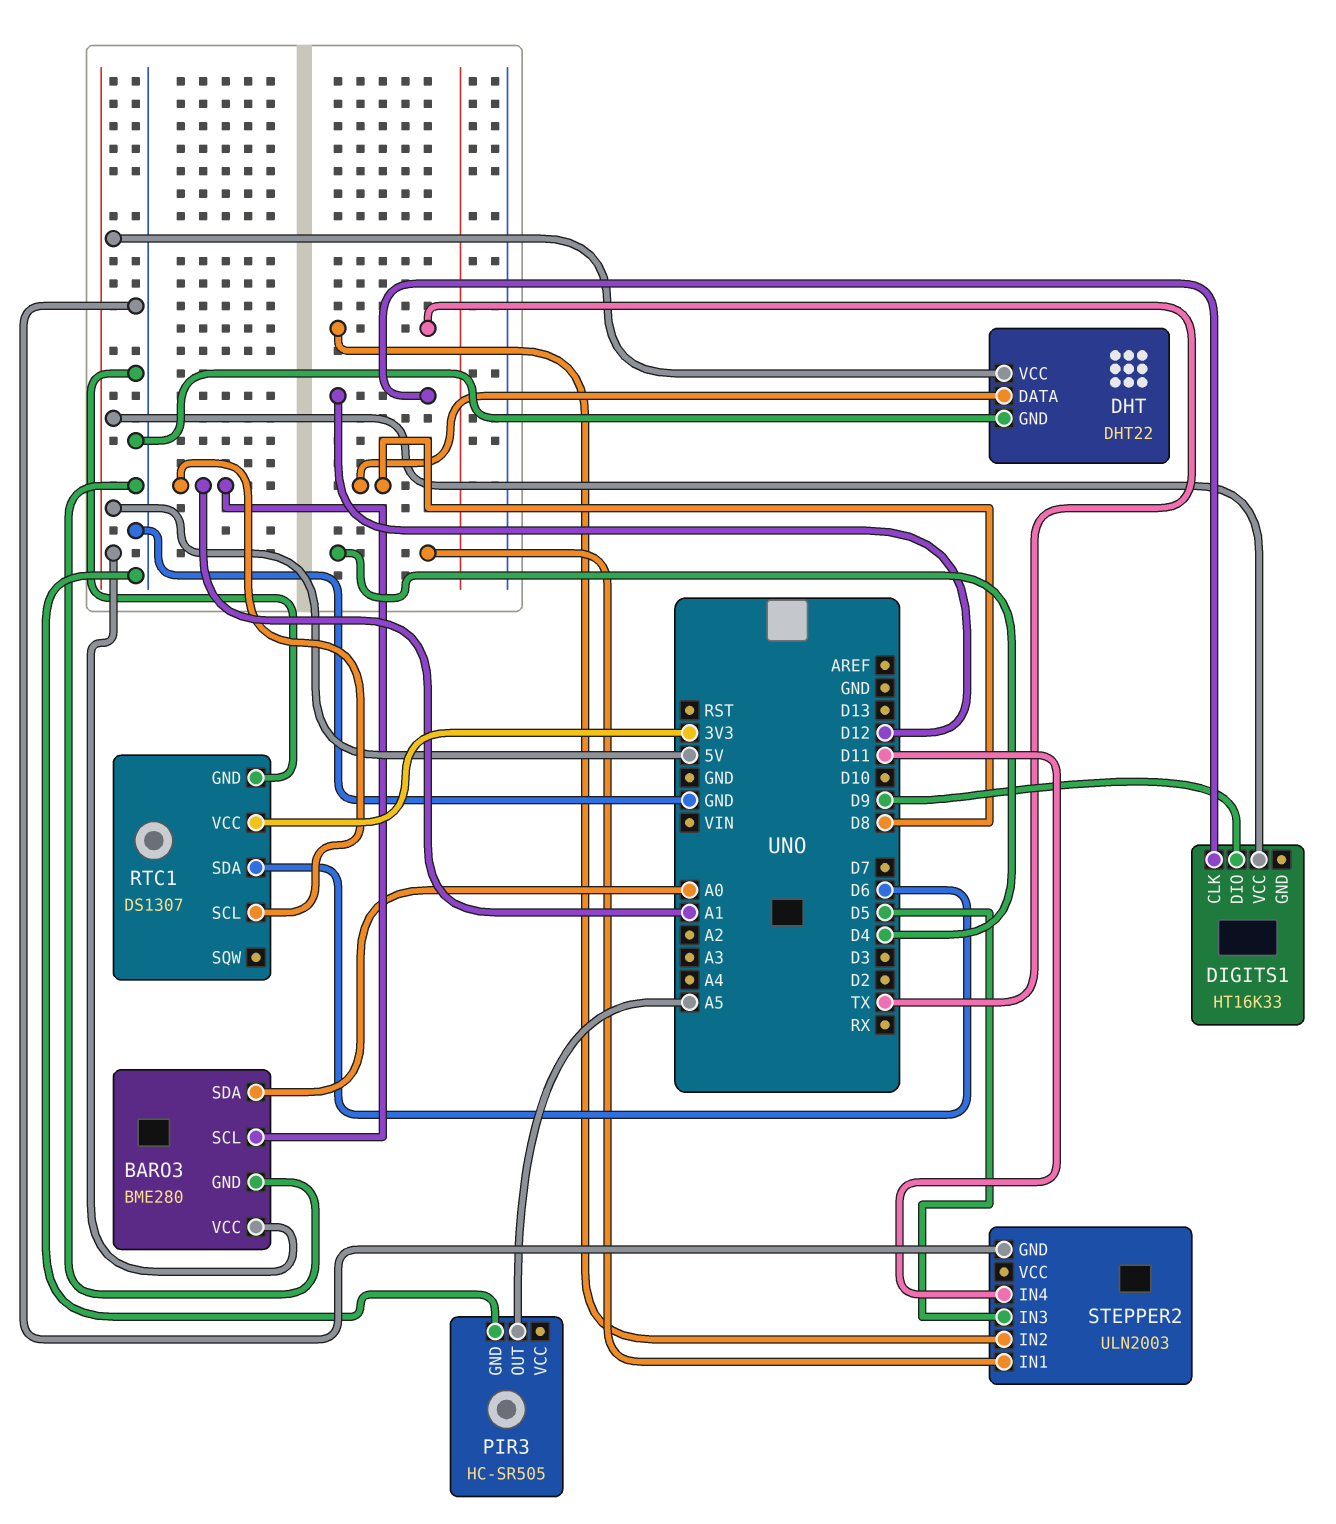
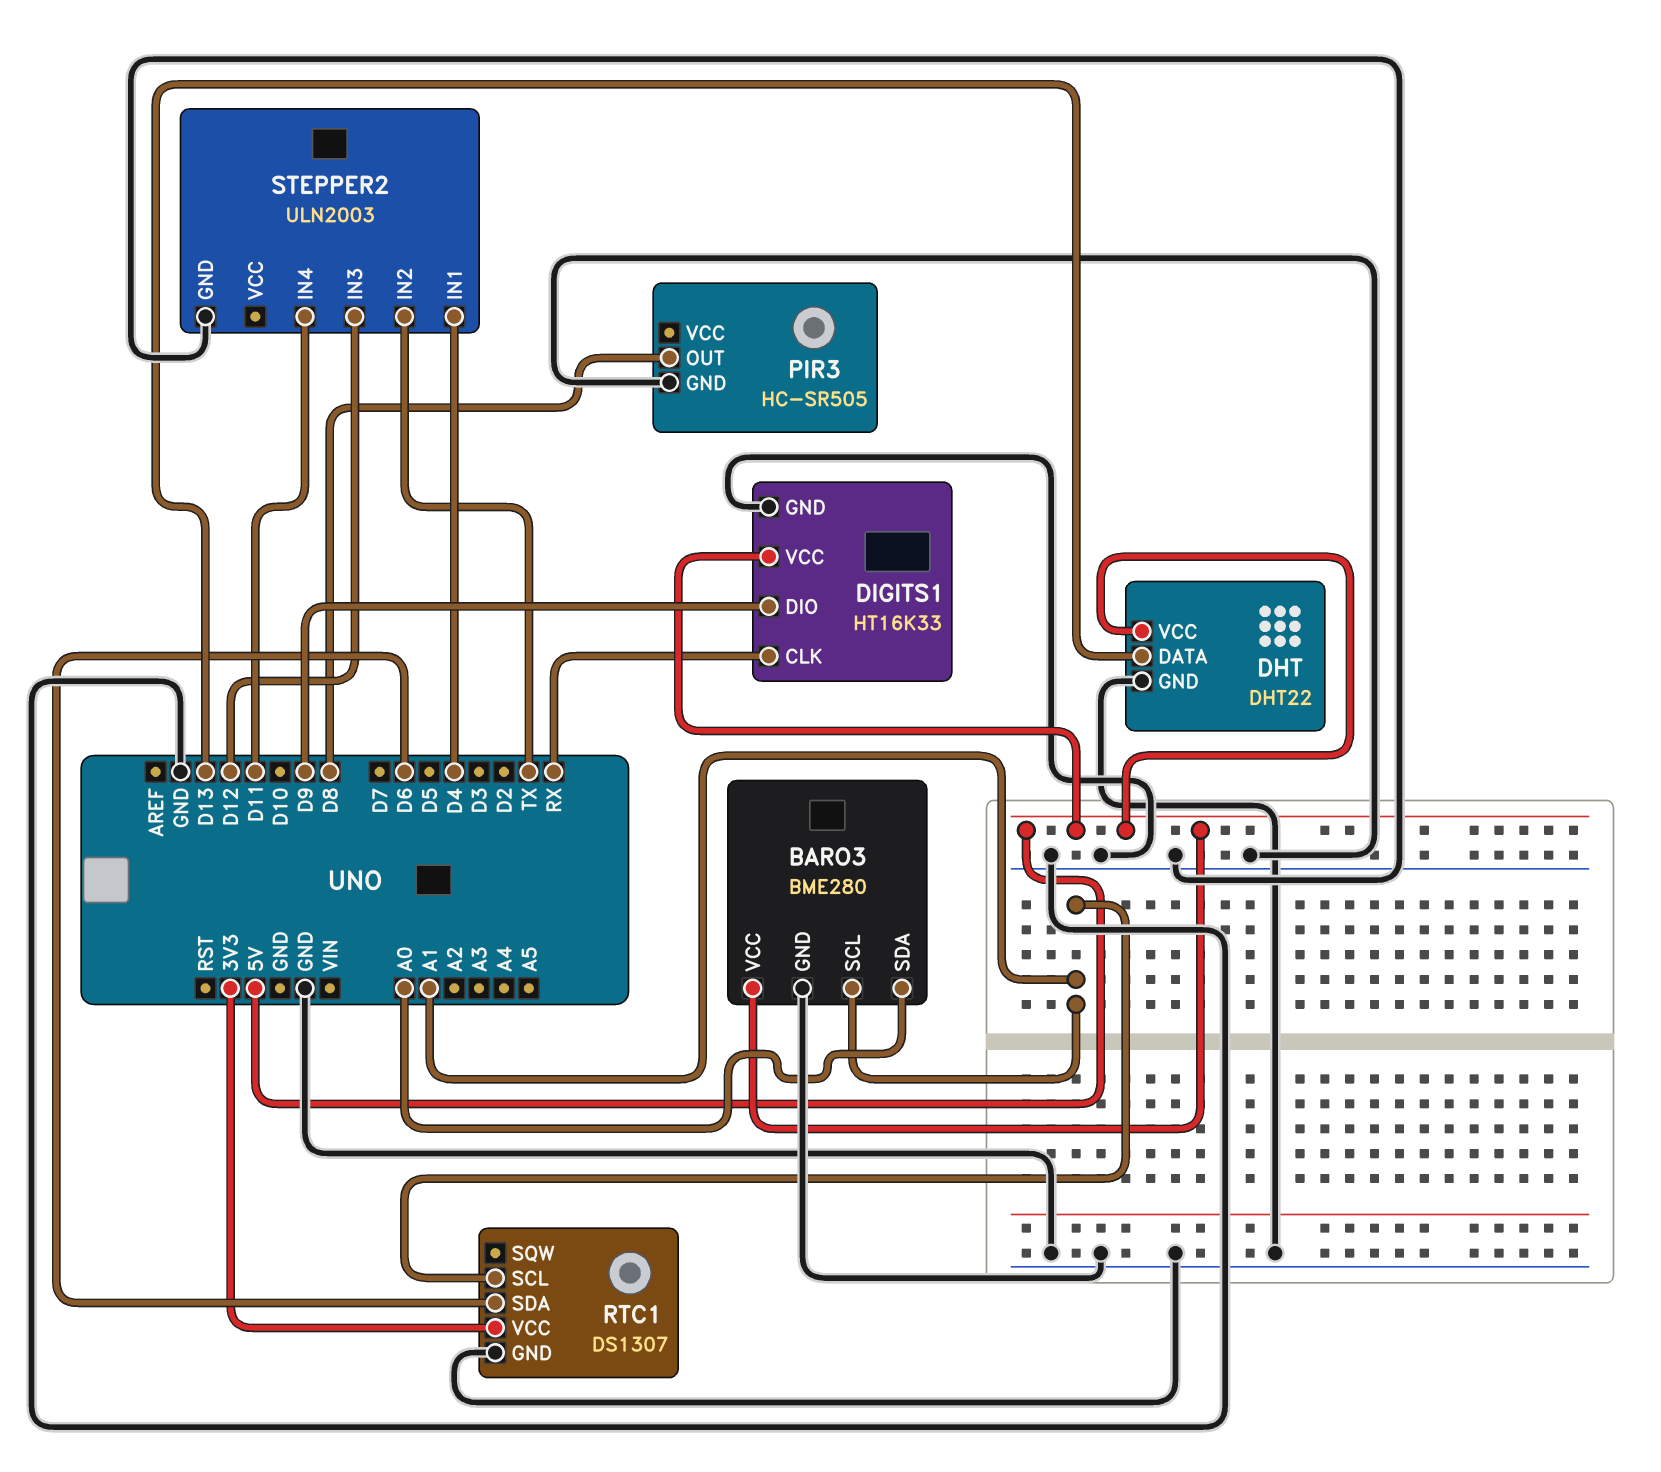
DHT pin DATA: D8 -> D13
DIGITS1 pin CLK: D12 -> RX
DIGITS1 pin GND: none -> GND
PIR3 pin OUT: A5 -> D8
STEPPER2 pin IN3: D5 -> D12

